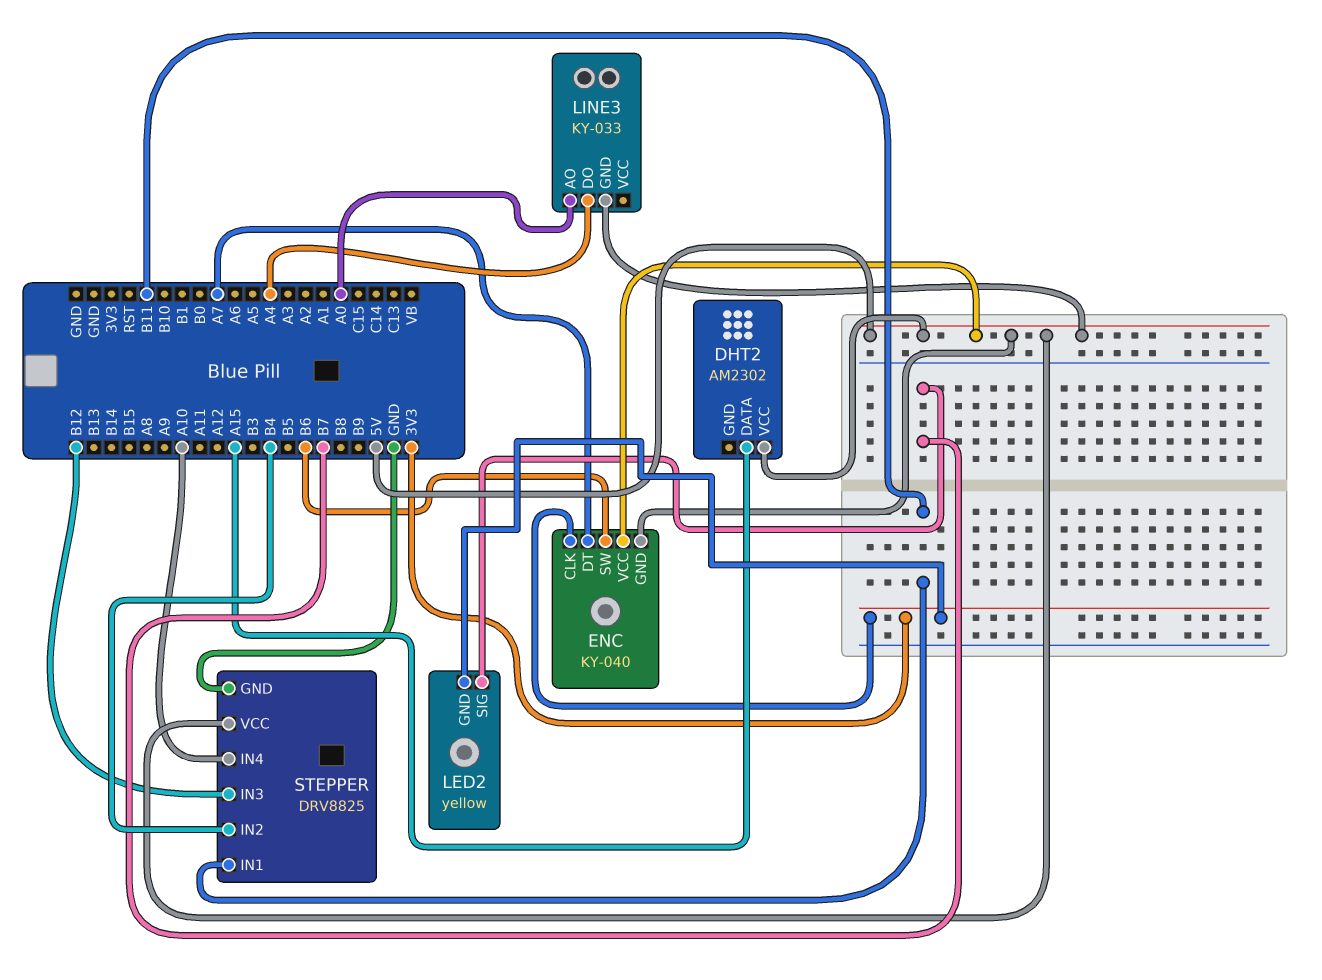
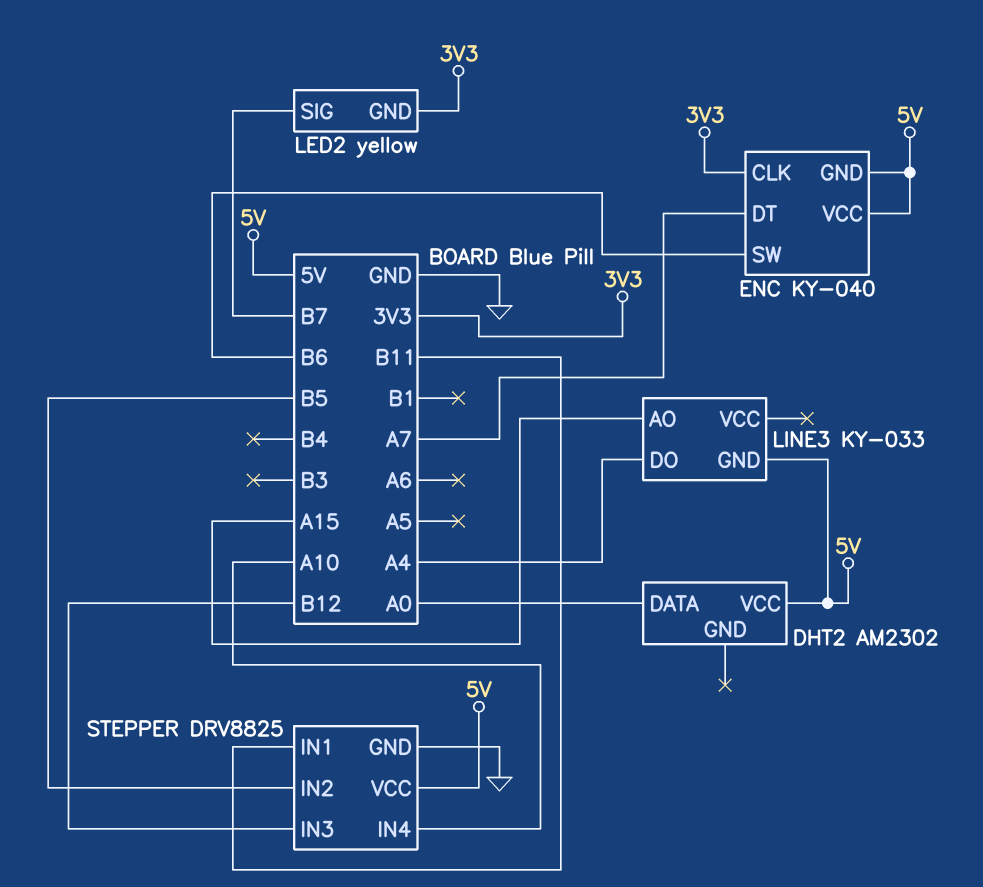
DHT2 pin DATA: A15 -> A0
LINE3 pin AO: A0 -> A15
STEPPER pin IN2: B4 -> B5

